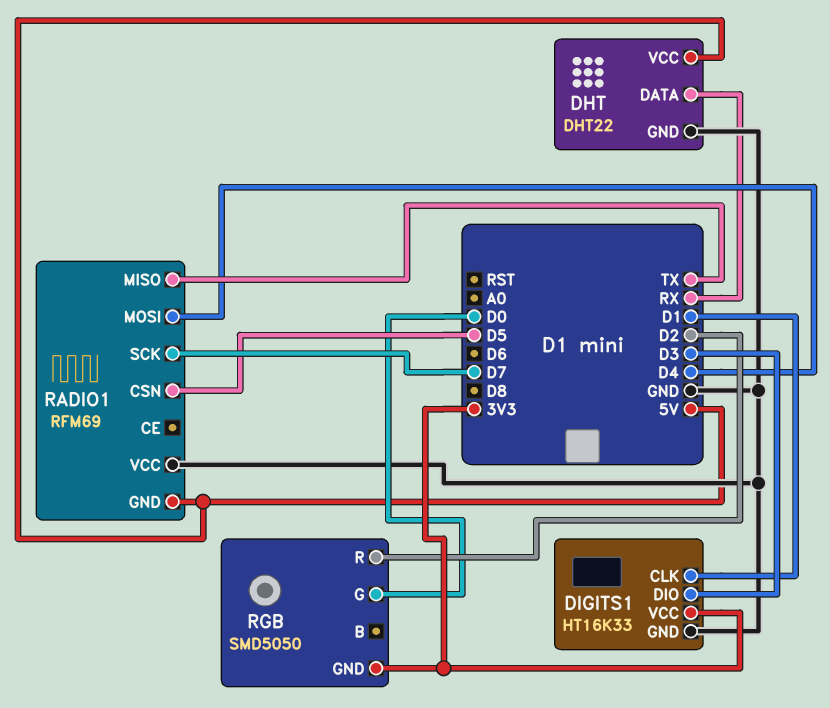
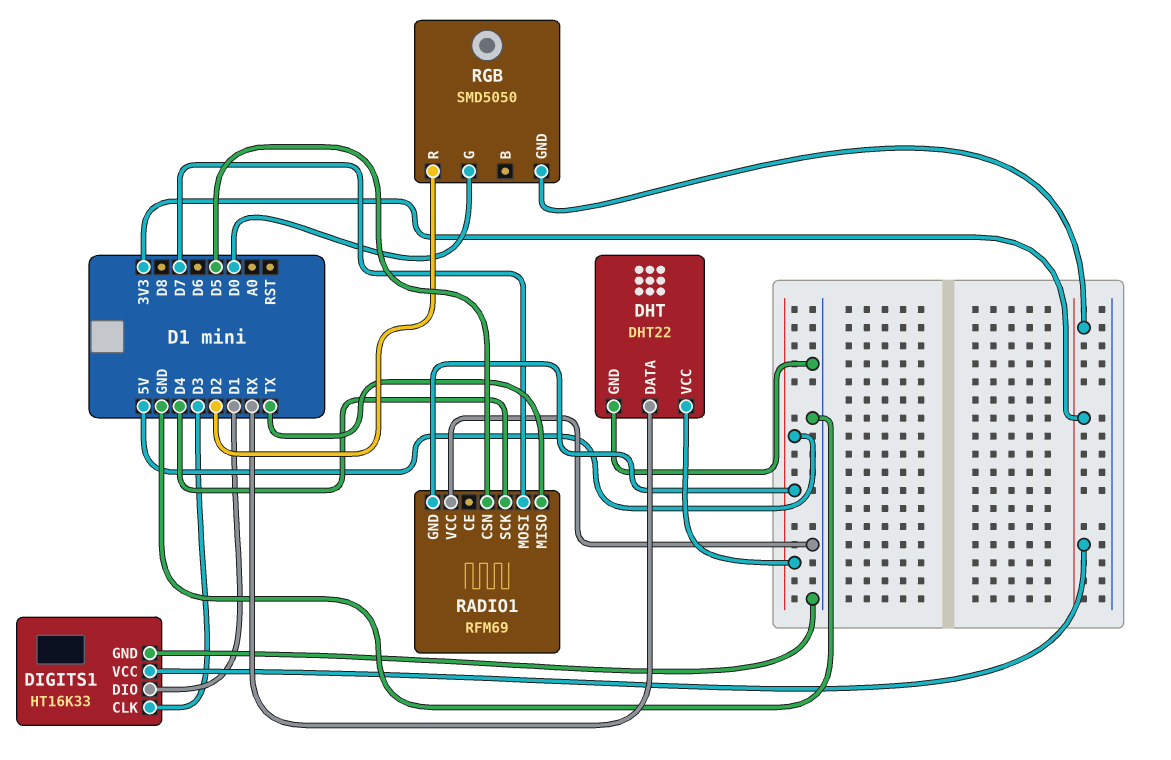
DIGITS1 pin CLK: D1 -> D3
DIGITS1 pin DIO: D3 -> D1
RADIO1 pin MOSI: D4 -> D7
RADIO1 pin SCK: D7 -> D4

